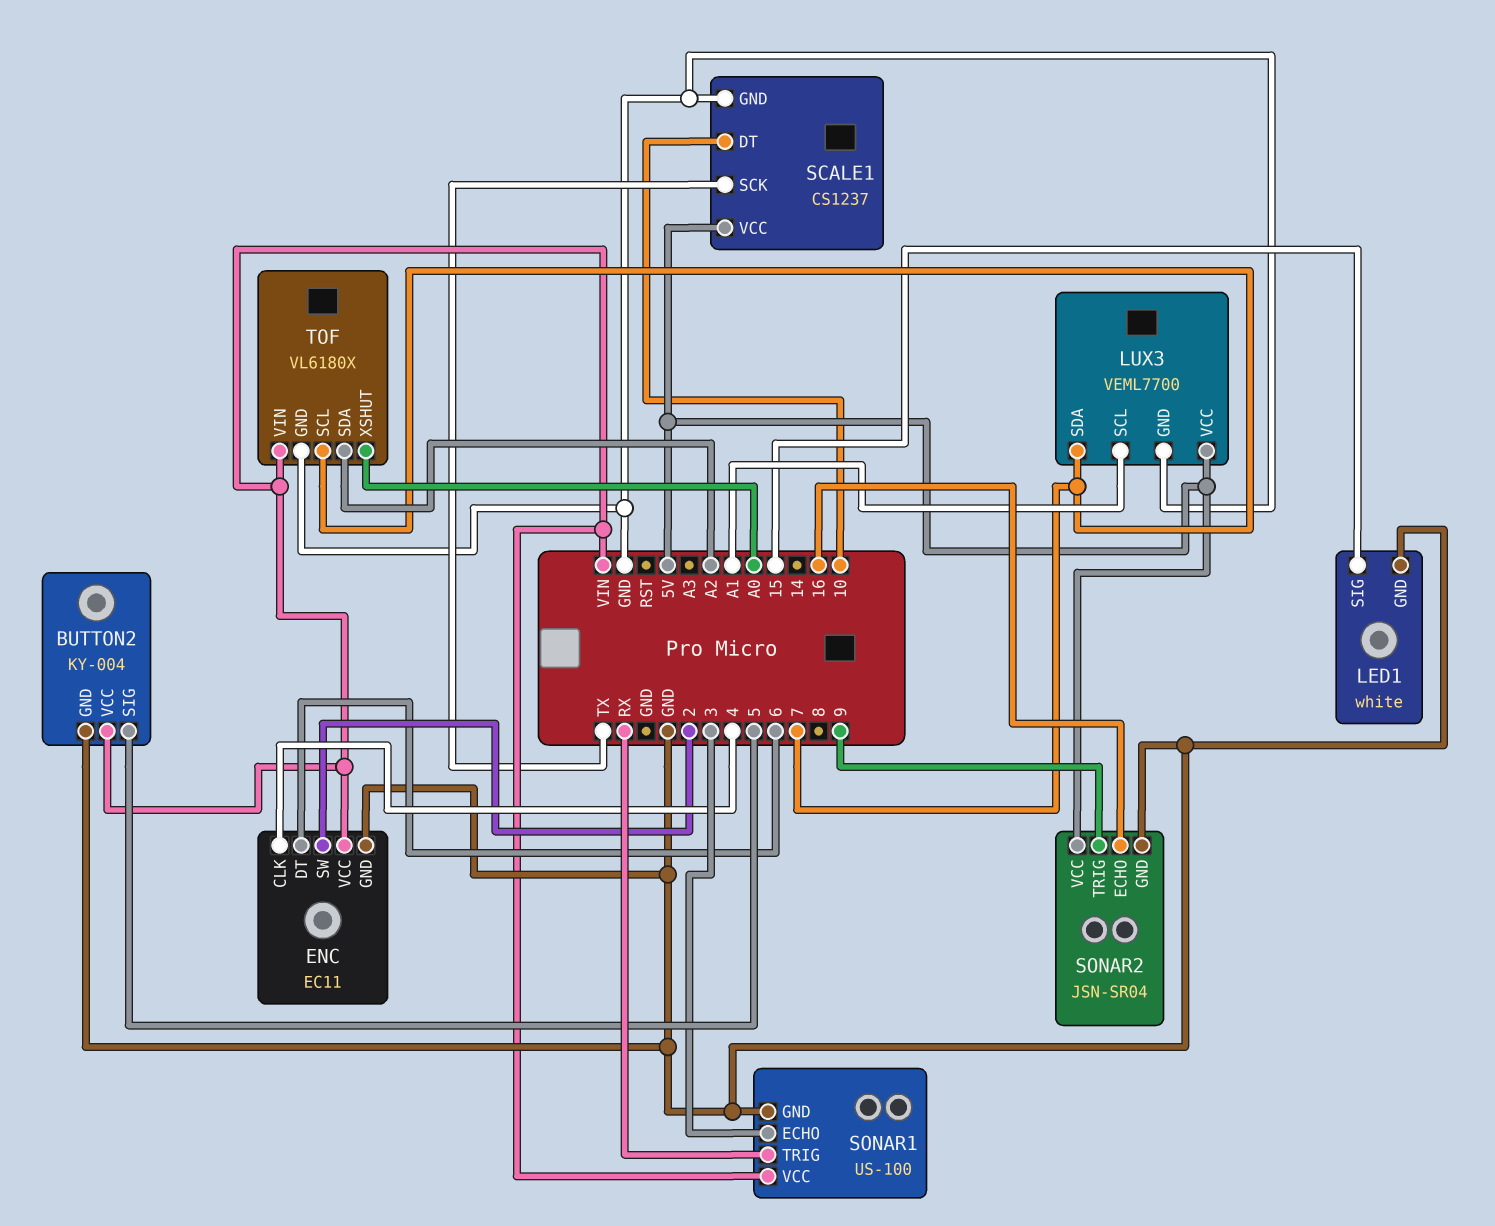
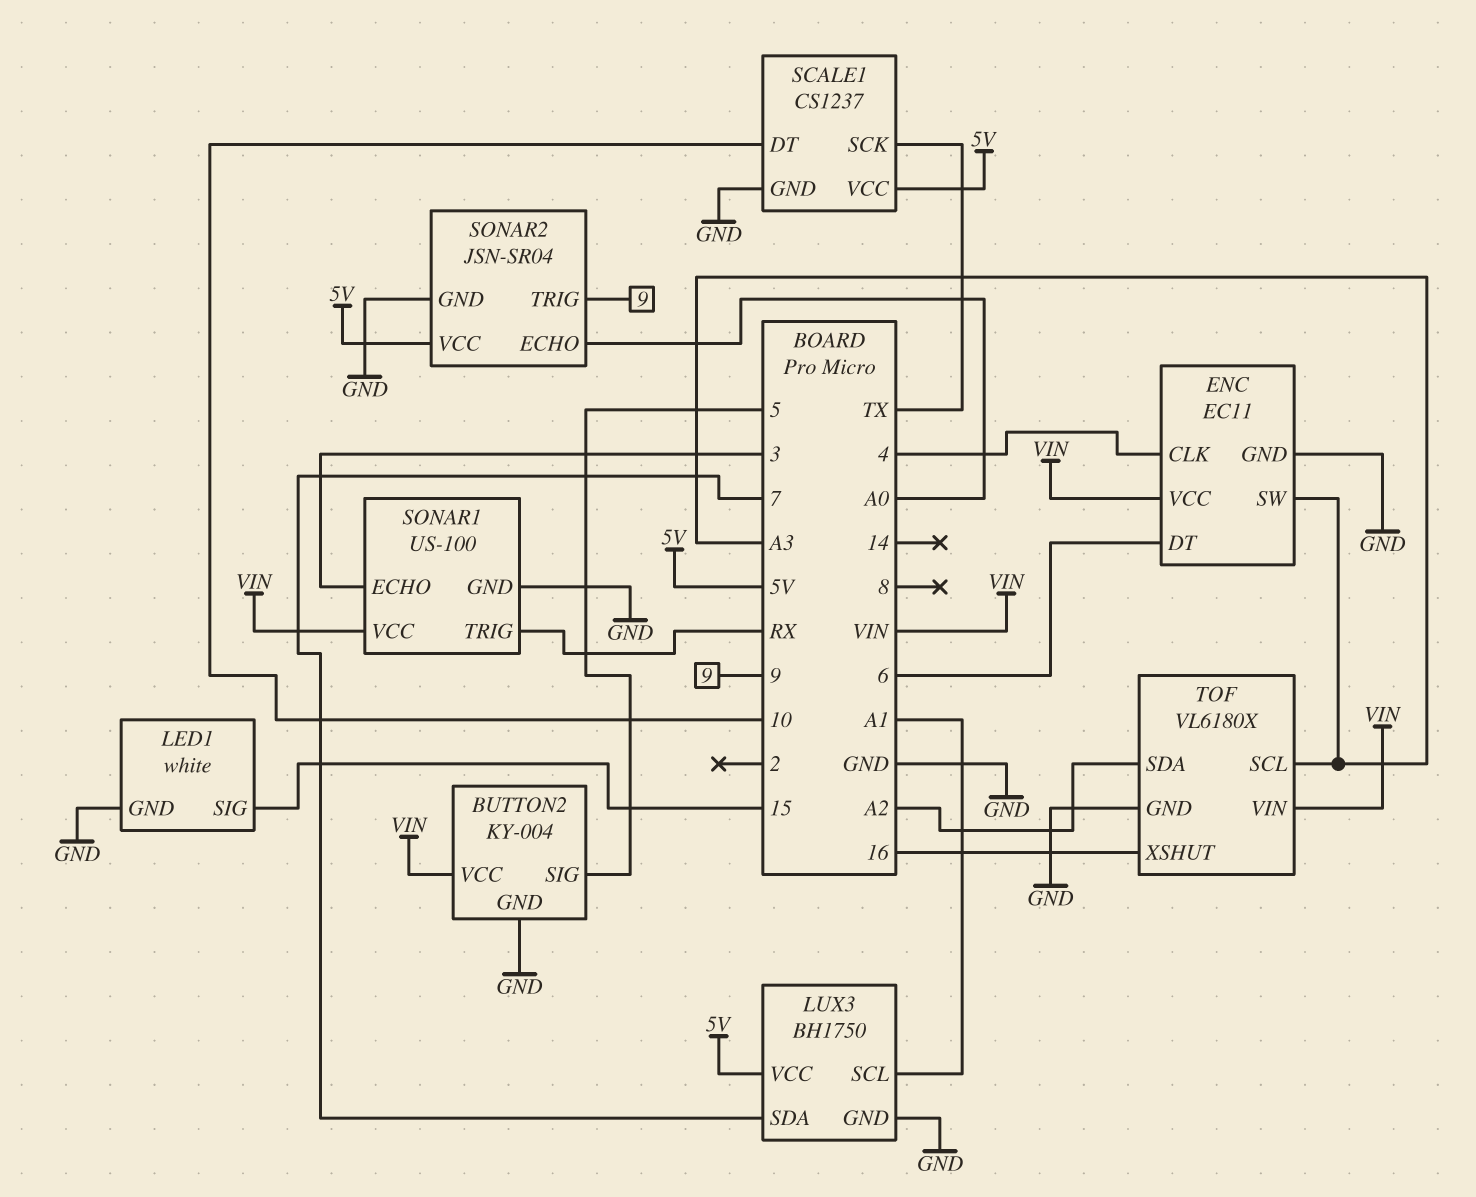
ENC pin SW: 2 -> A3
LUX3: VEML7700 -> BH1750
SONAR2 pin ECHO: 16 -> A0
TOF pin SCL: 7 -> A3
TOF pin XSHUT: A0 -> 16

